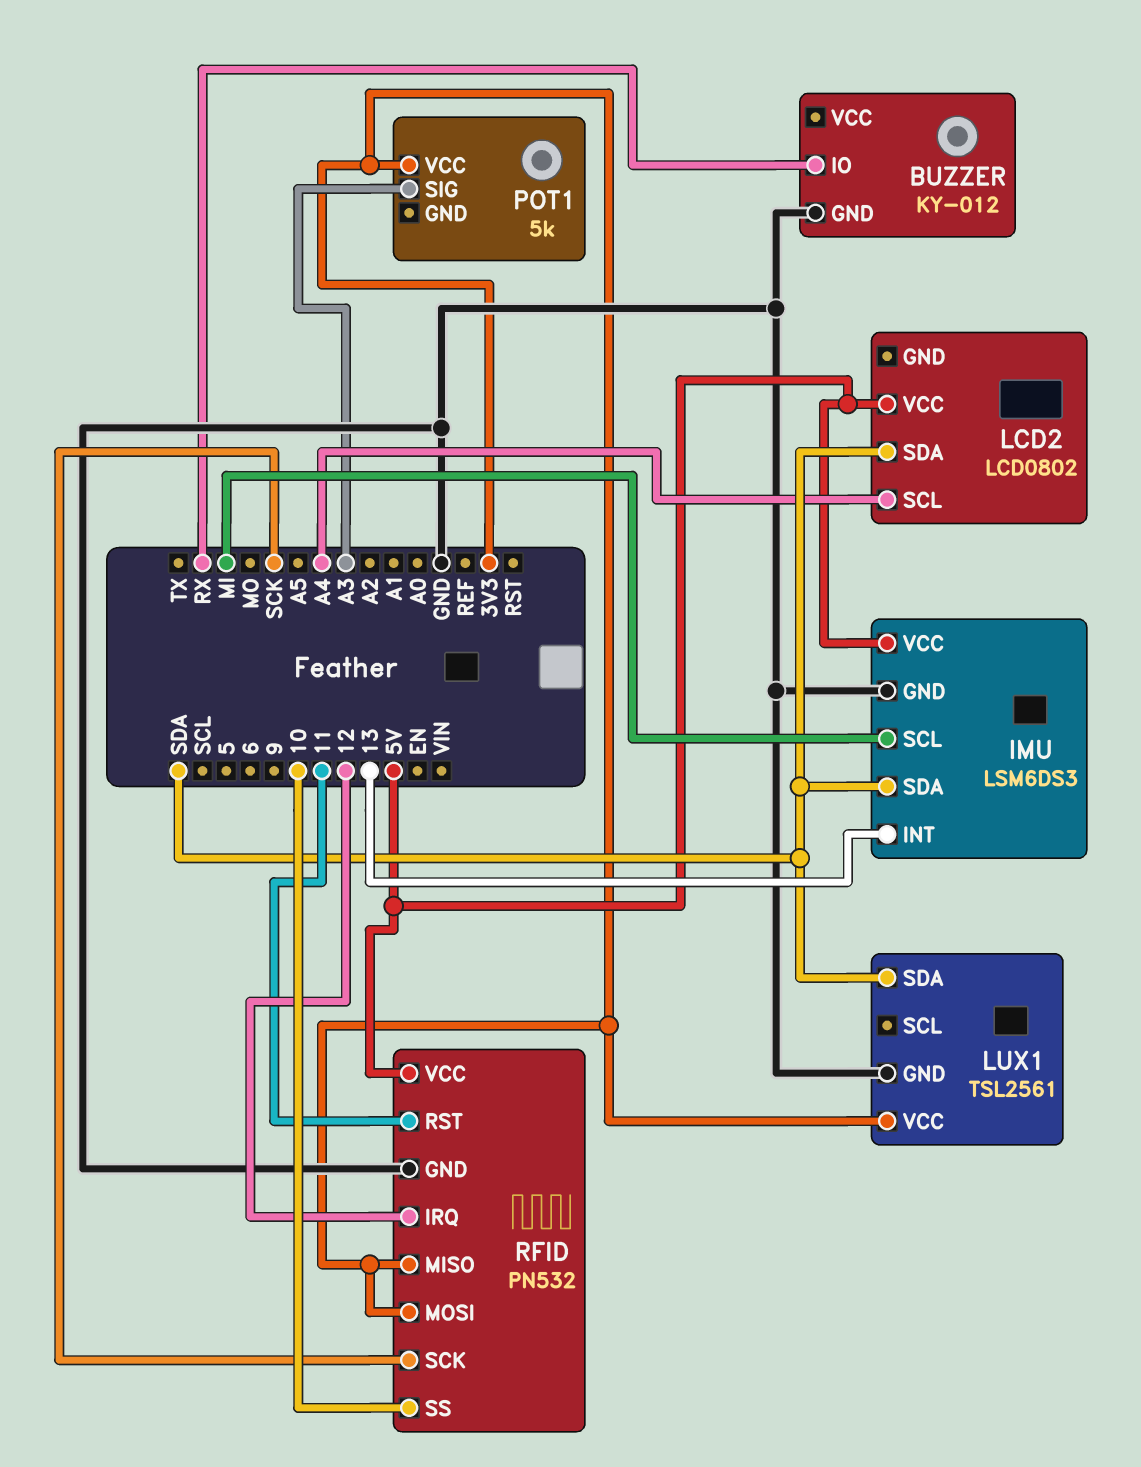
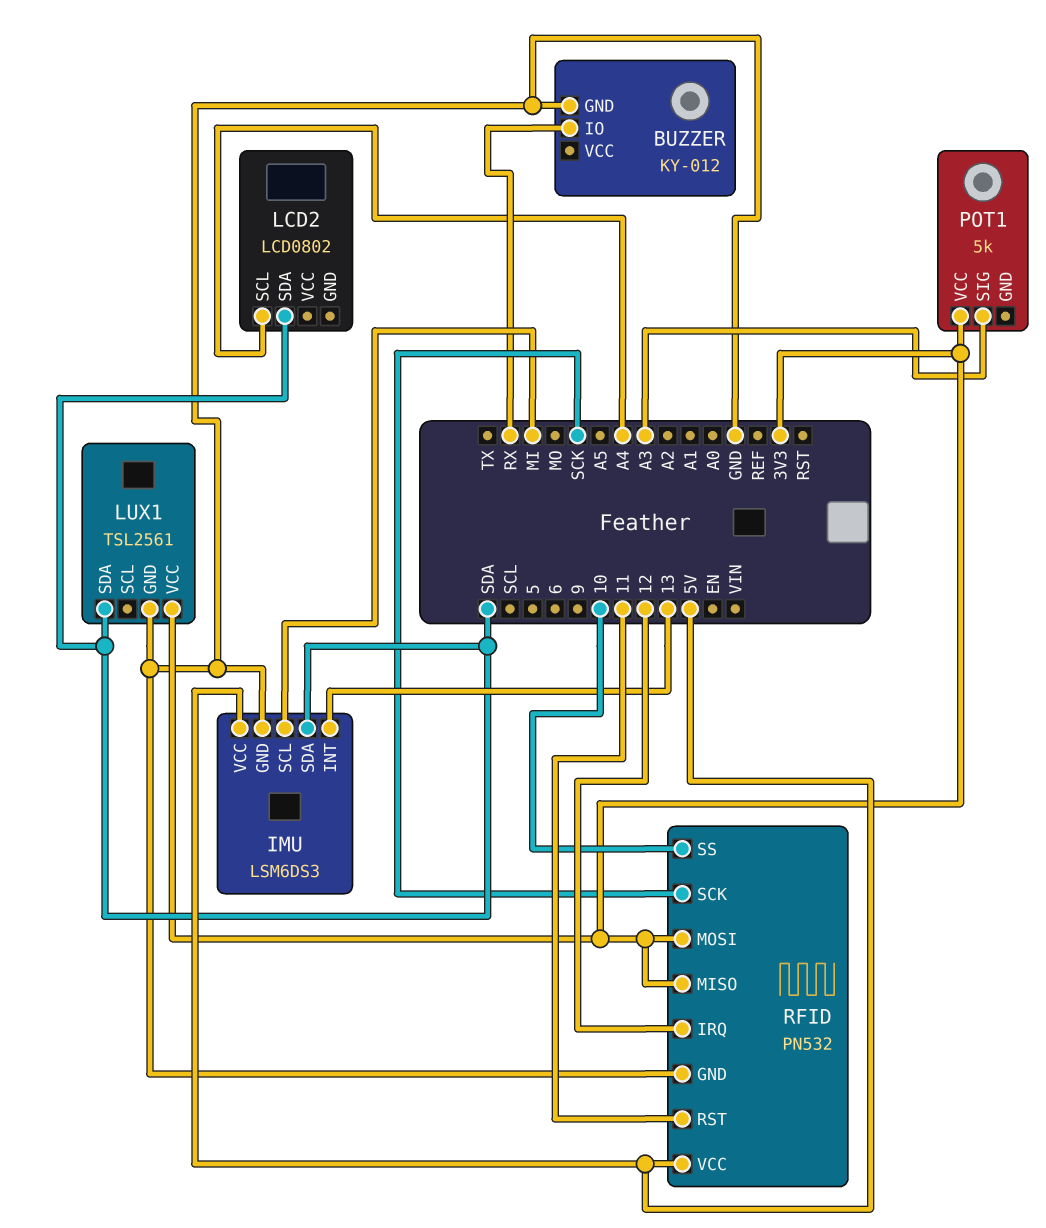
LCD2 pin VCC: 5V -> none

